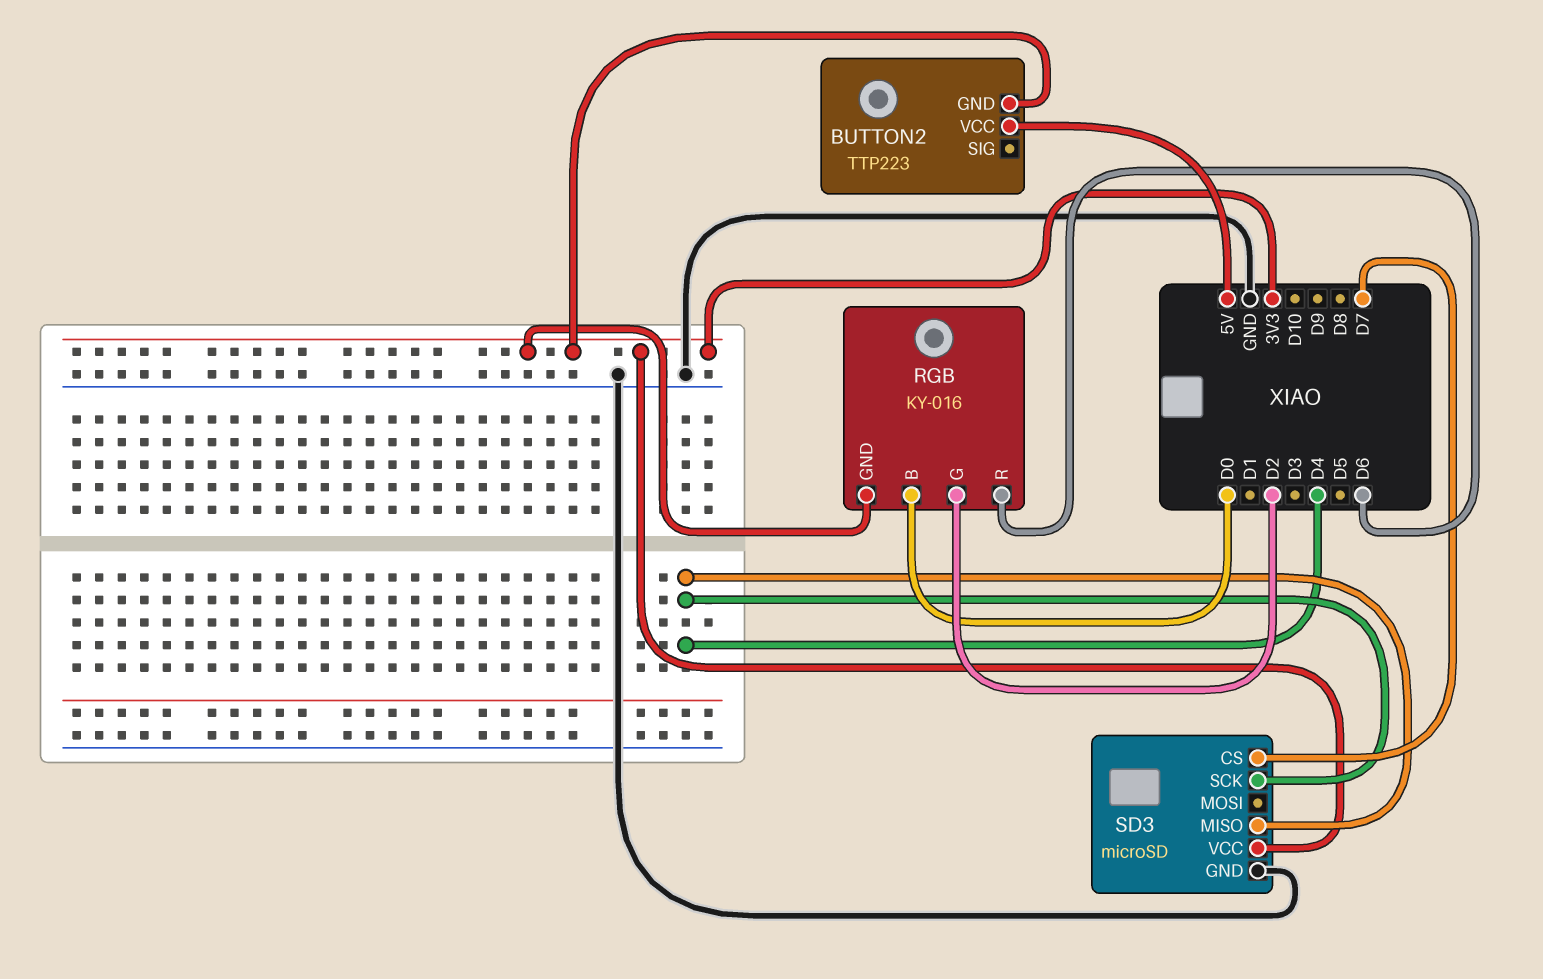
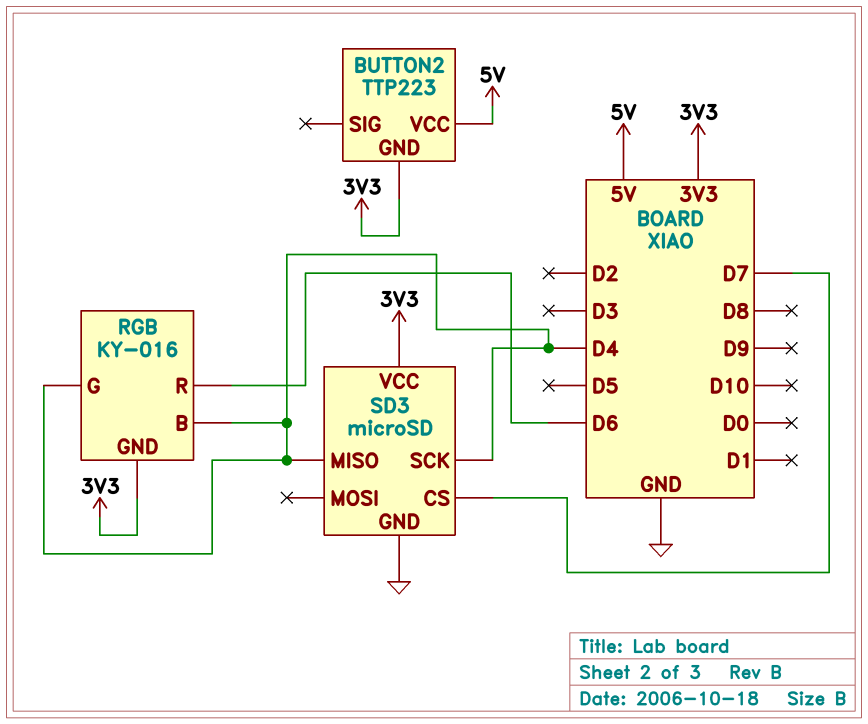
RGB pin B: D0 -> D4
RGB pin G: D2 -> D4

